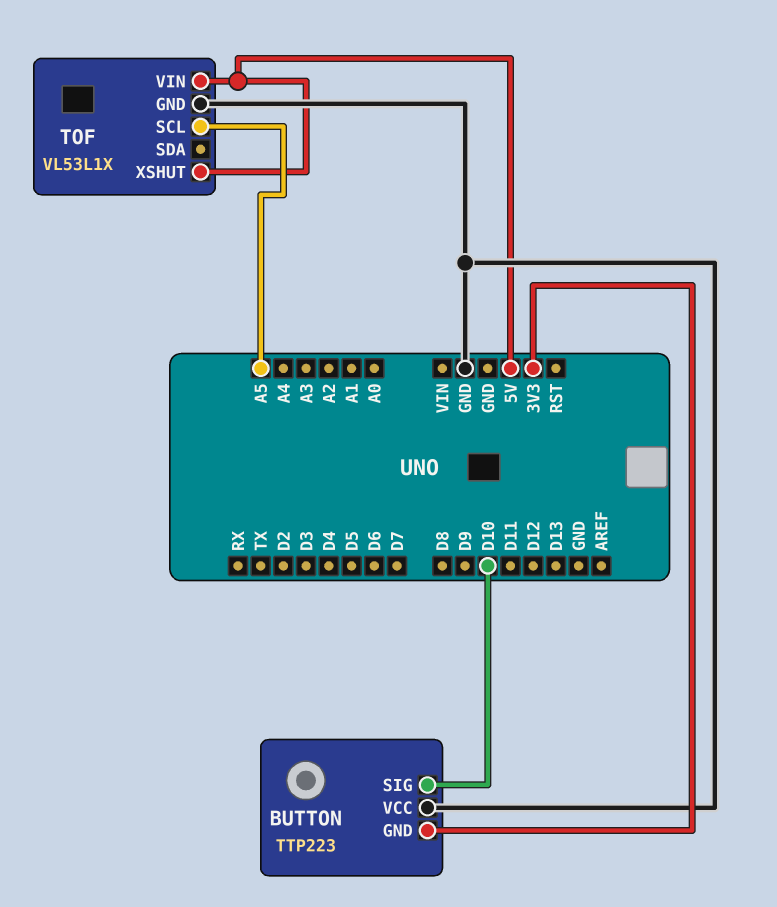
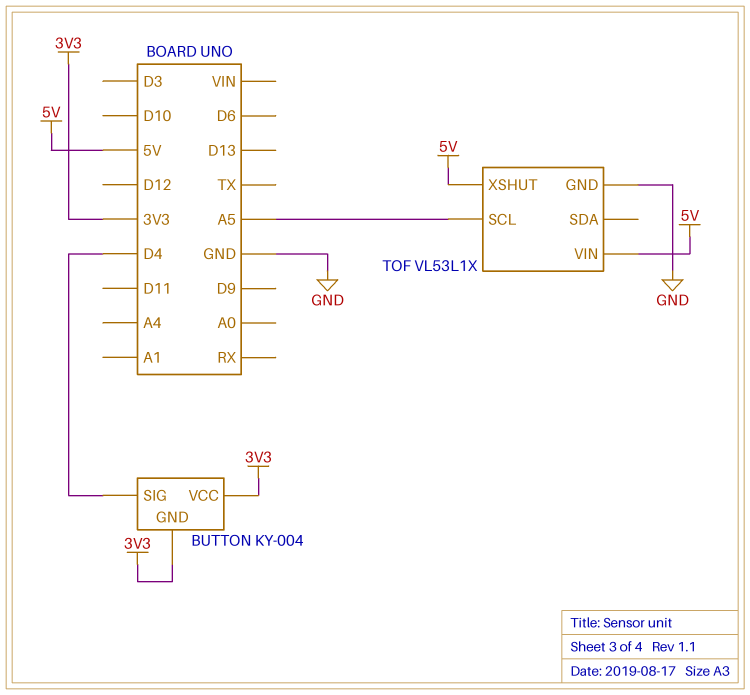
BUTTON: TTP223 -> KY-004
BUTTON pin SIG: D10 -> D4
BUTTON pin VCC: GND -> 3V3

